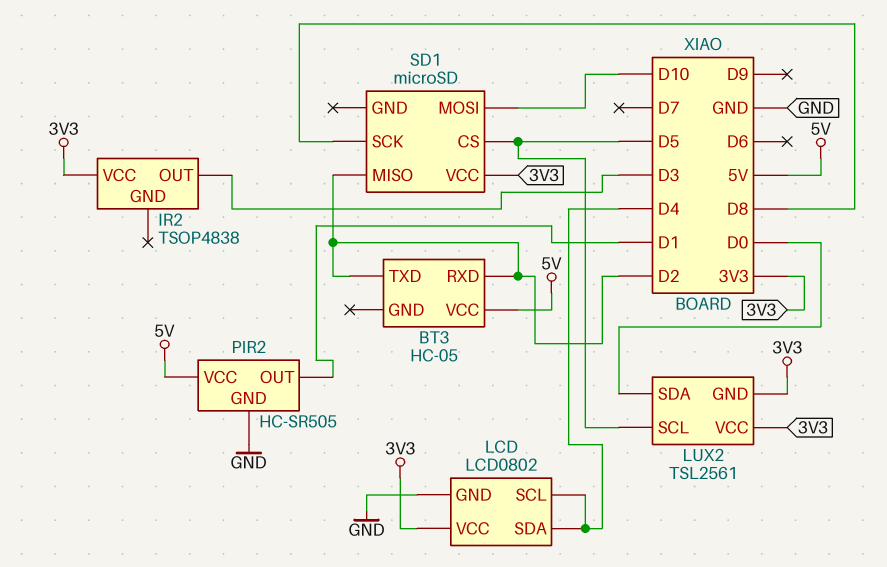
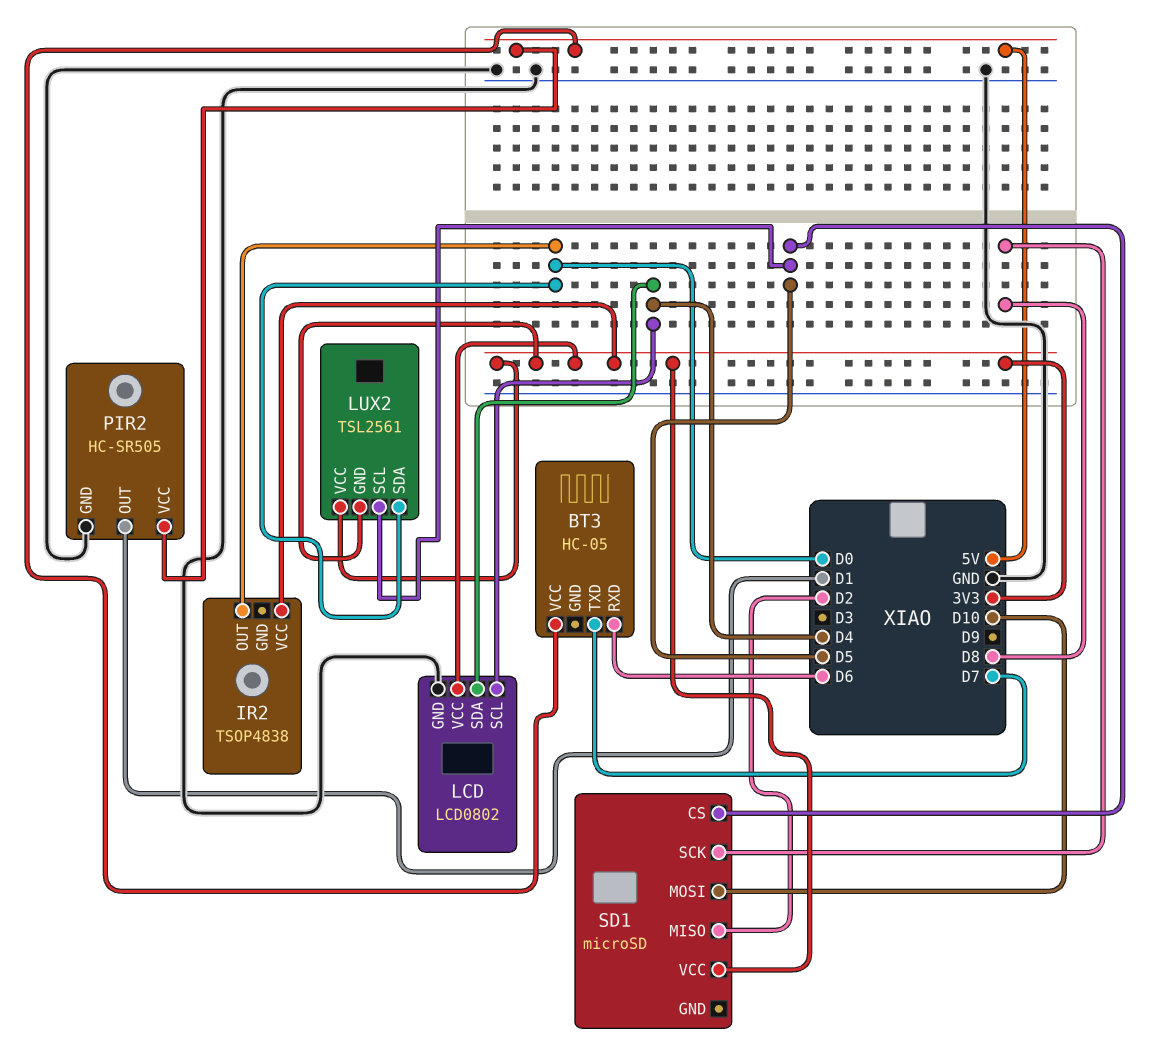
BT3 pin RXD: D2 -> D6
BT3 pin TXD: D2 -> D7
IR2 pin OUT: D3 -> D0

